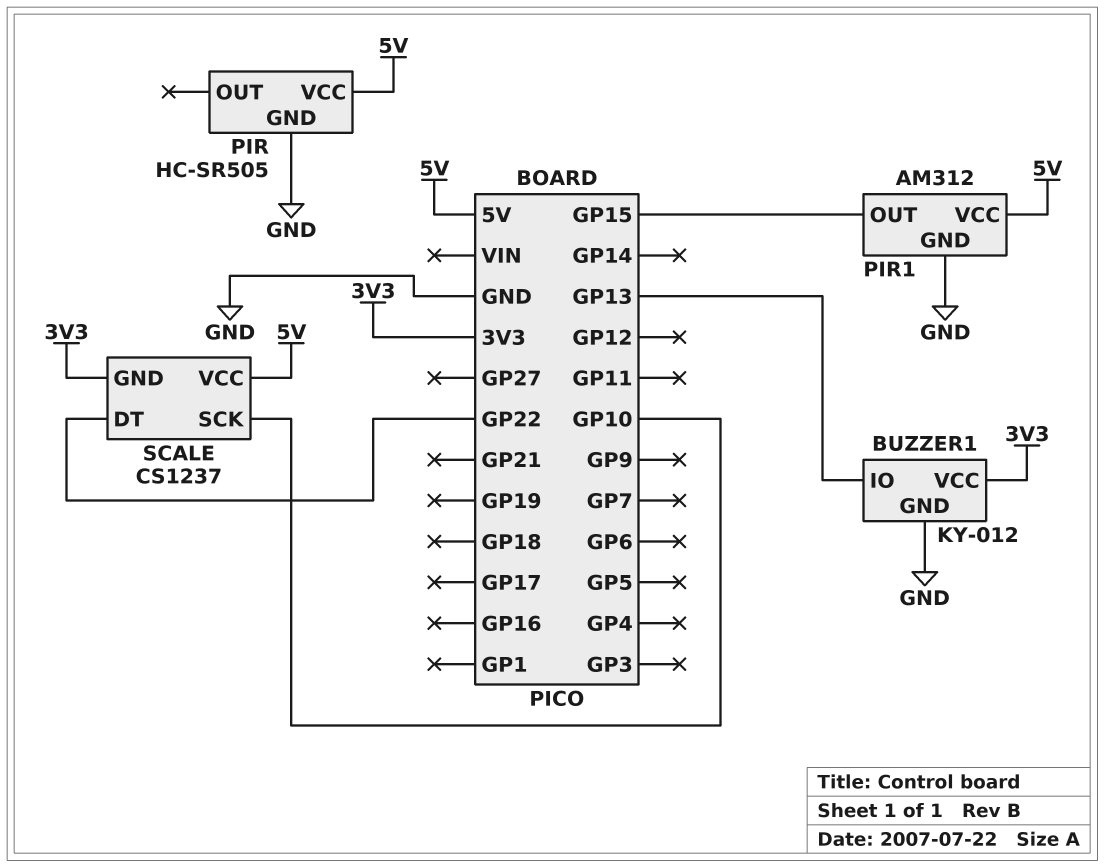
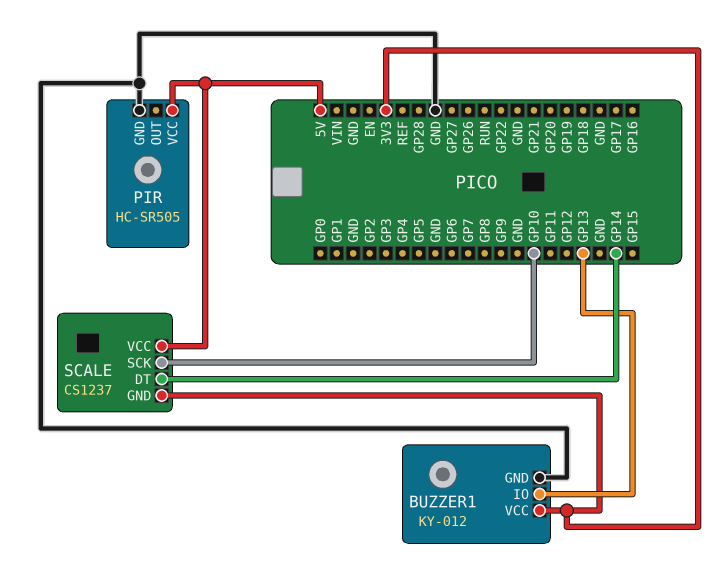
PIR1: AM312 -> none
PIR1 pin GND: GND -> none
PIR1 pin OUT: GP15 -> none
PIR1 pin VCC: 5V -> none
SCALE pin DT: GP22 -> GP14

